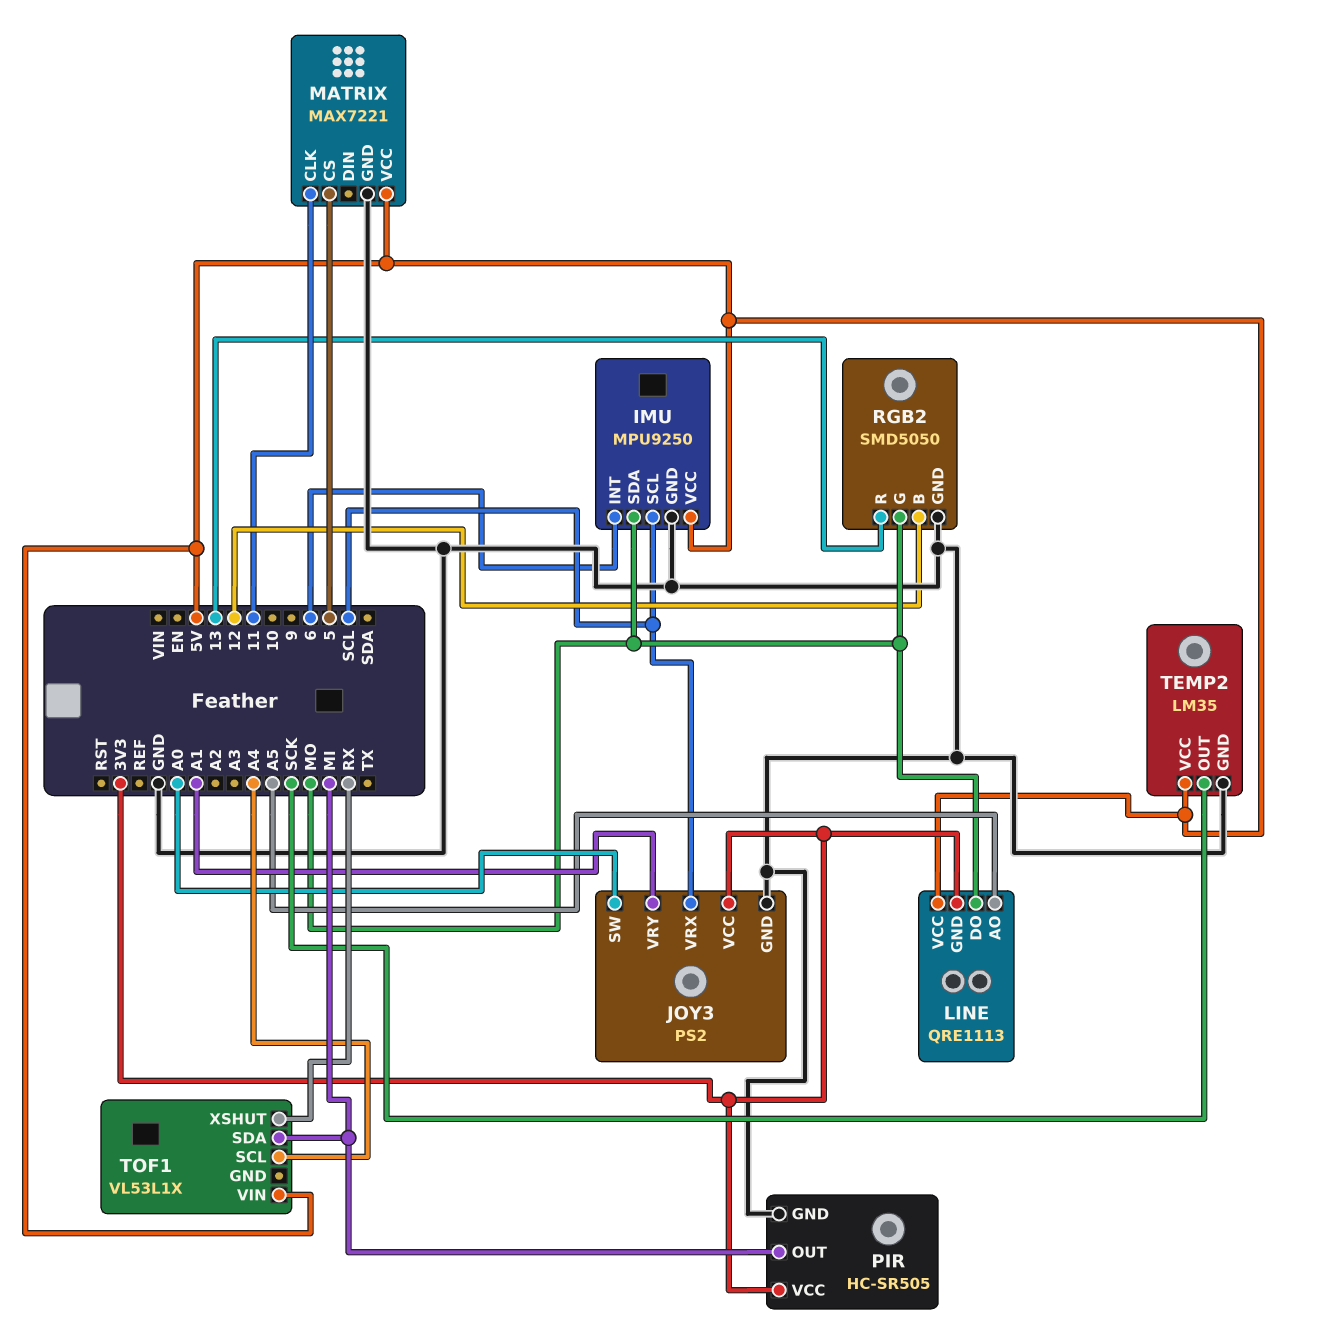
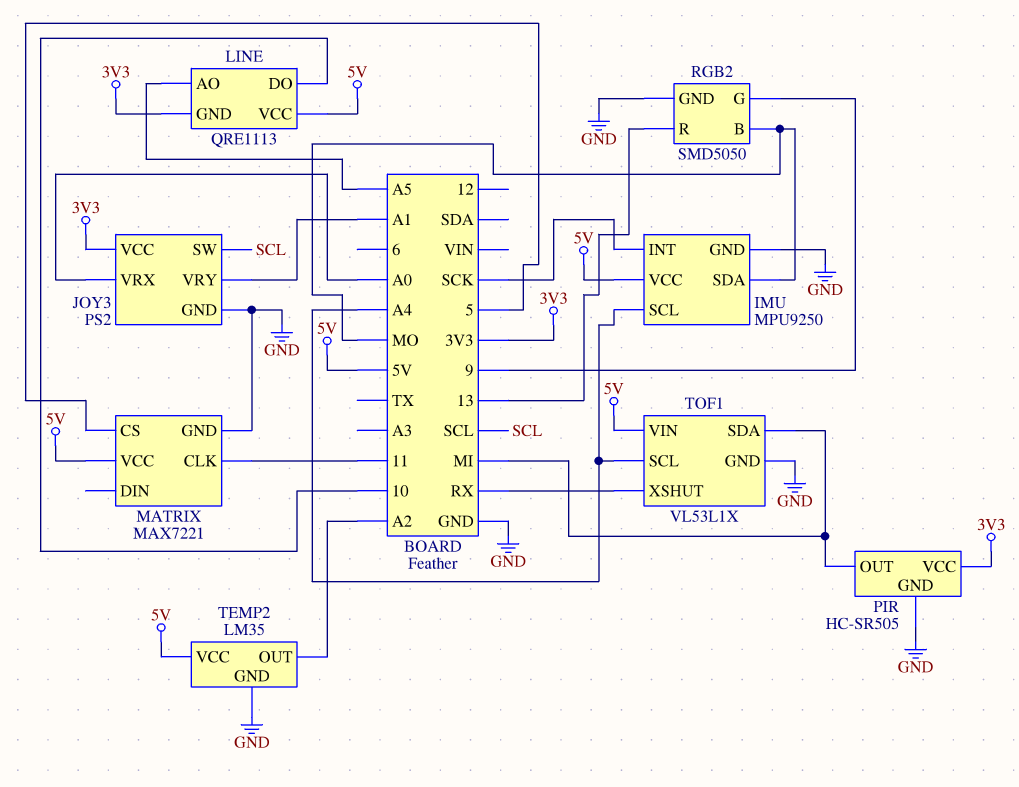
IMU pin INT: 6 -> SCK
IMU pin SCL: SCL -> A4
JOY3 pin SW: A0 -> SCL
JOY3 pin VRX: SCL -> A0
LINE pin DO: MO -> 10
RGB2 pin B: 12 -> MO
RGB2 pin G: MO -> 9
TEMP2 pin OUT: SCK -> A2
TOF1 pin GND: none -> GND

